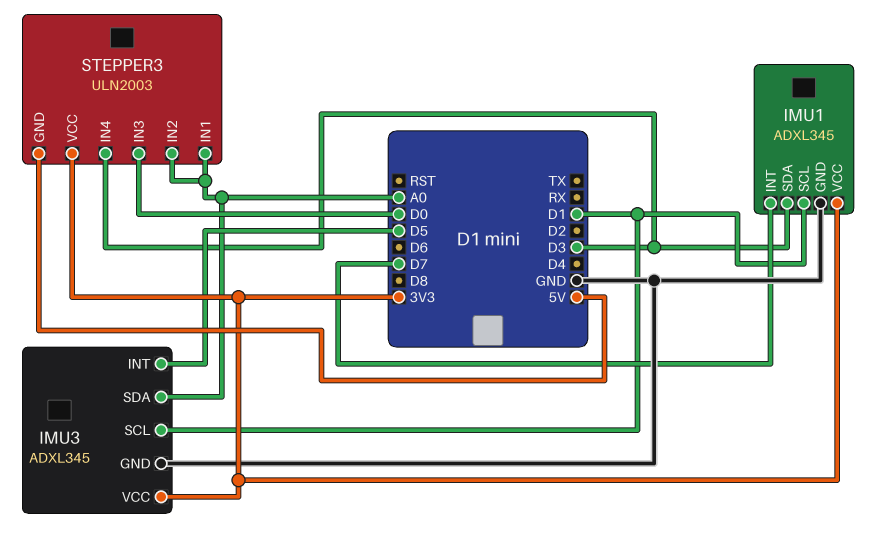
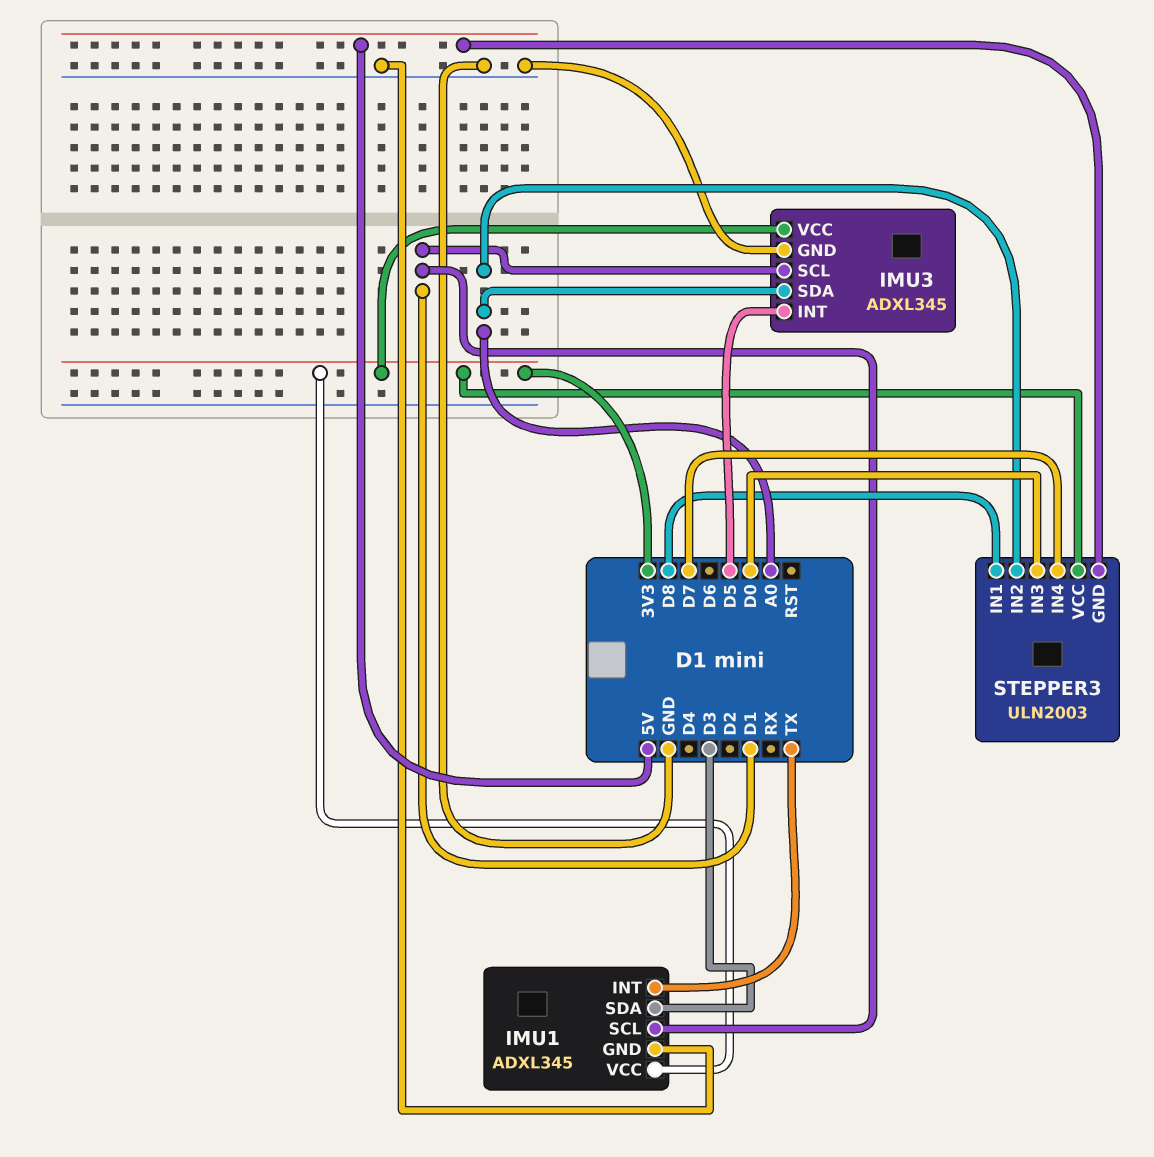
IMU1 pin INT: D7 -> TX
STEPPER3 pin IN1: A0 -> D8
STEPPER3 pin IN4: D3 -> D7

